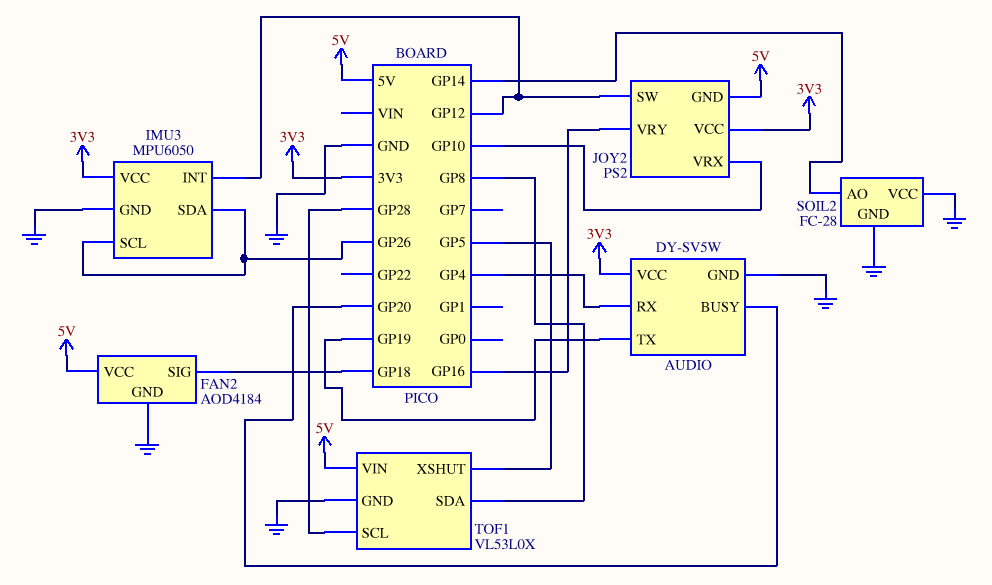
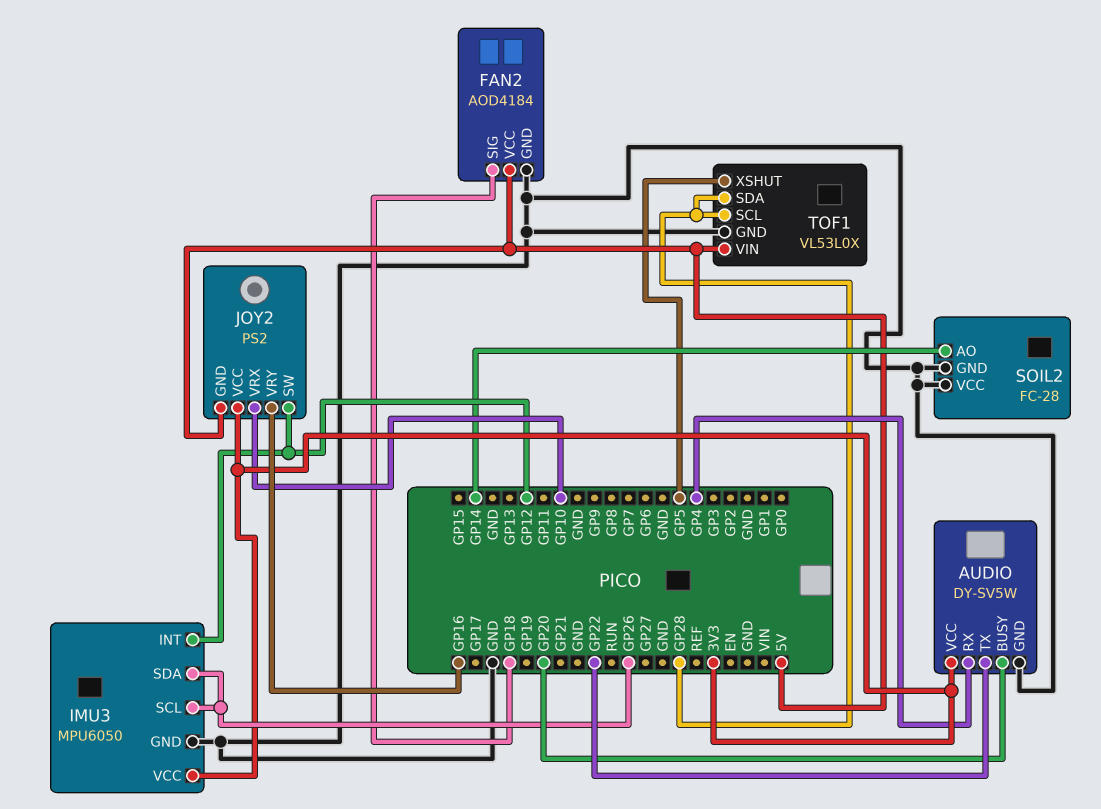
AUDIO pin TX: GP19 -> GP22
TOF1 pin SDA: GP8 -> GP28

